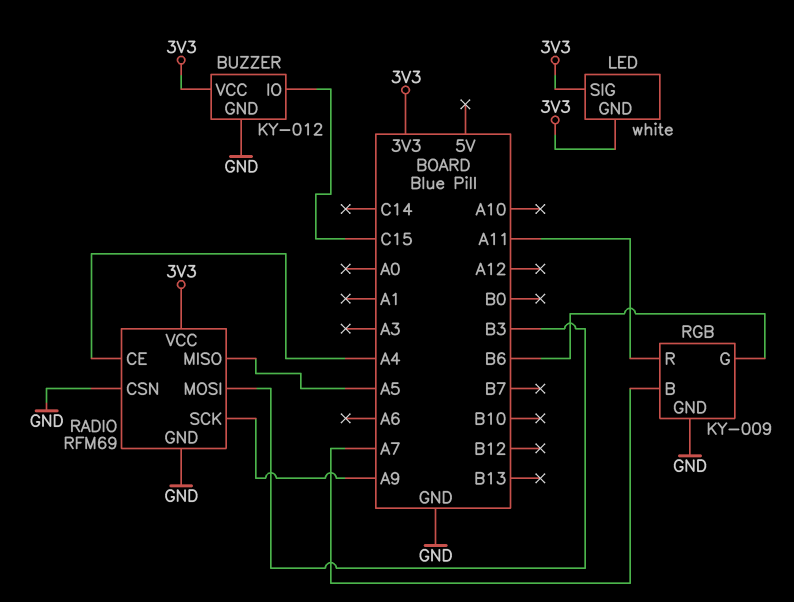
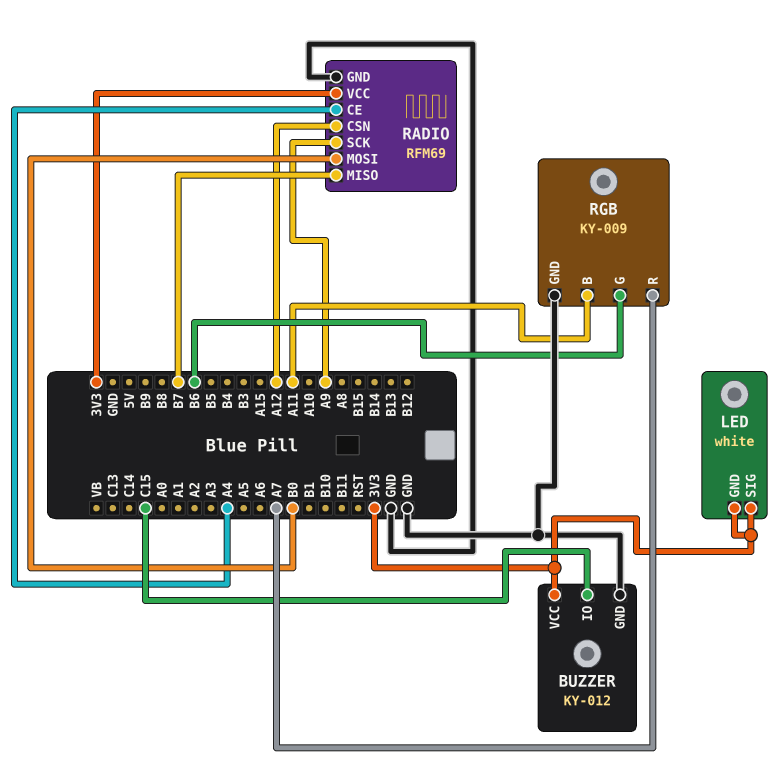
RADIO pin CSN: GND -> A12
RADIO pin MISO: A5 -> B7
RADIO pin MOSI: B3 -> B0
RGB pin B: A7 -> A11
RGB pin R: A11 -> A7

